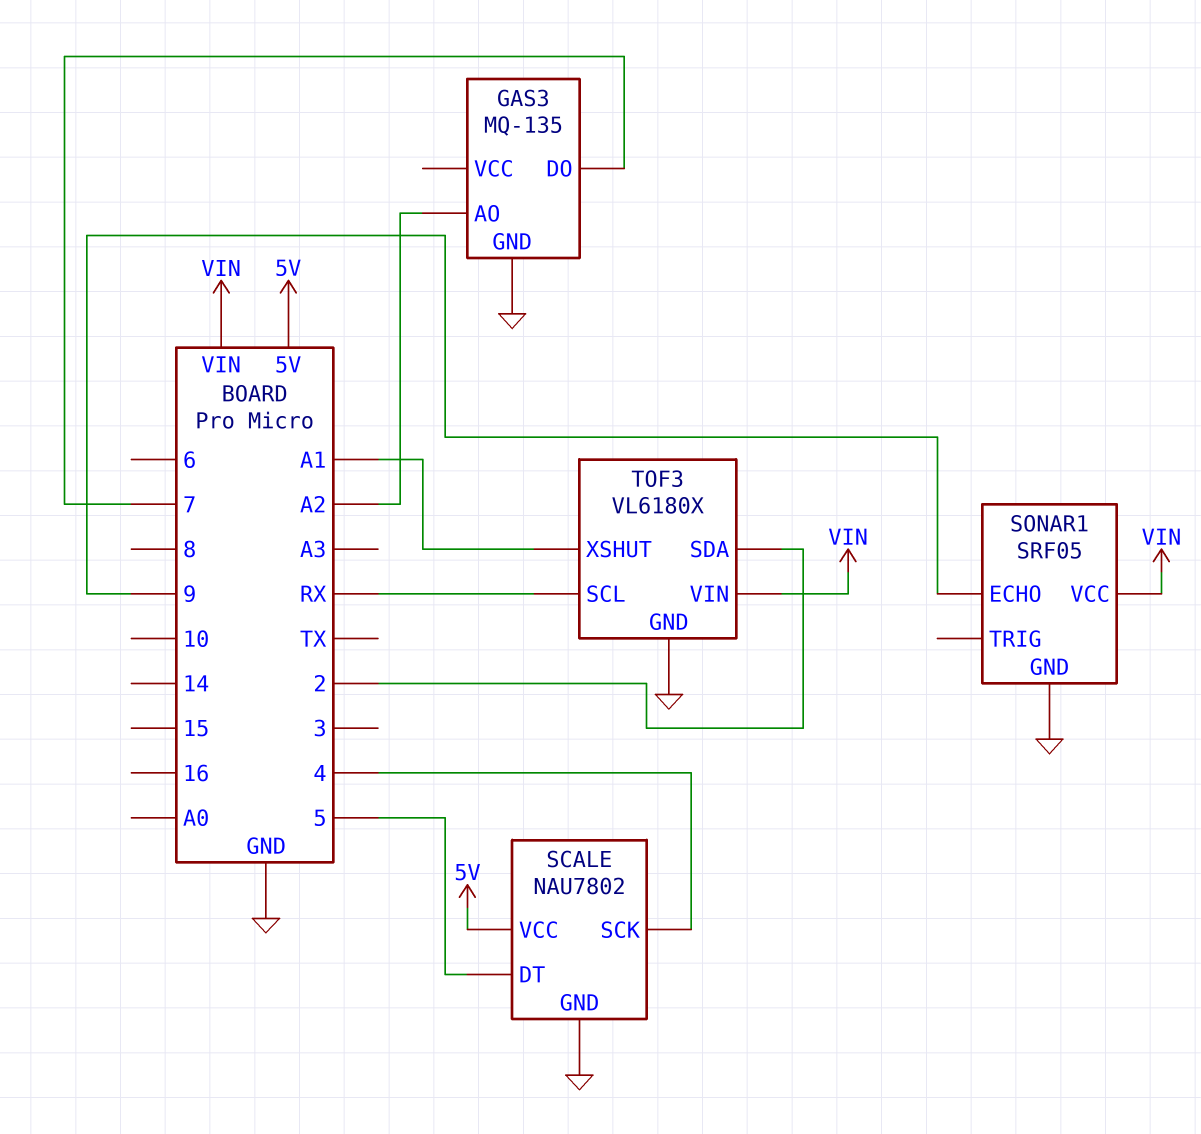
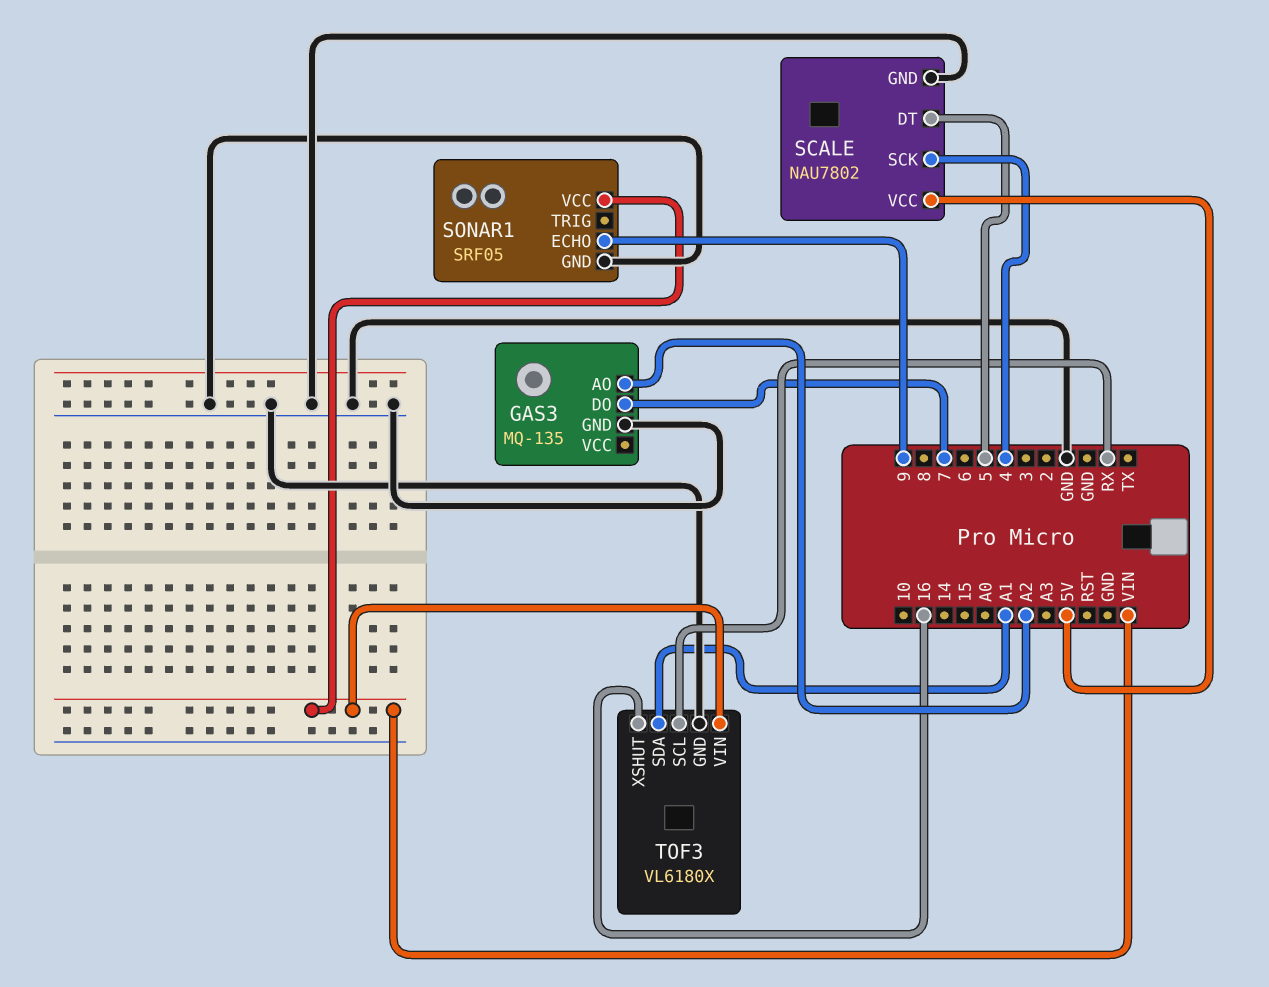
TOF3 pin SDA: 2 -> A1
TOF3 pin XSHUT: A1 -> 16

